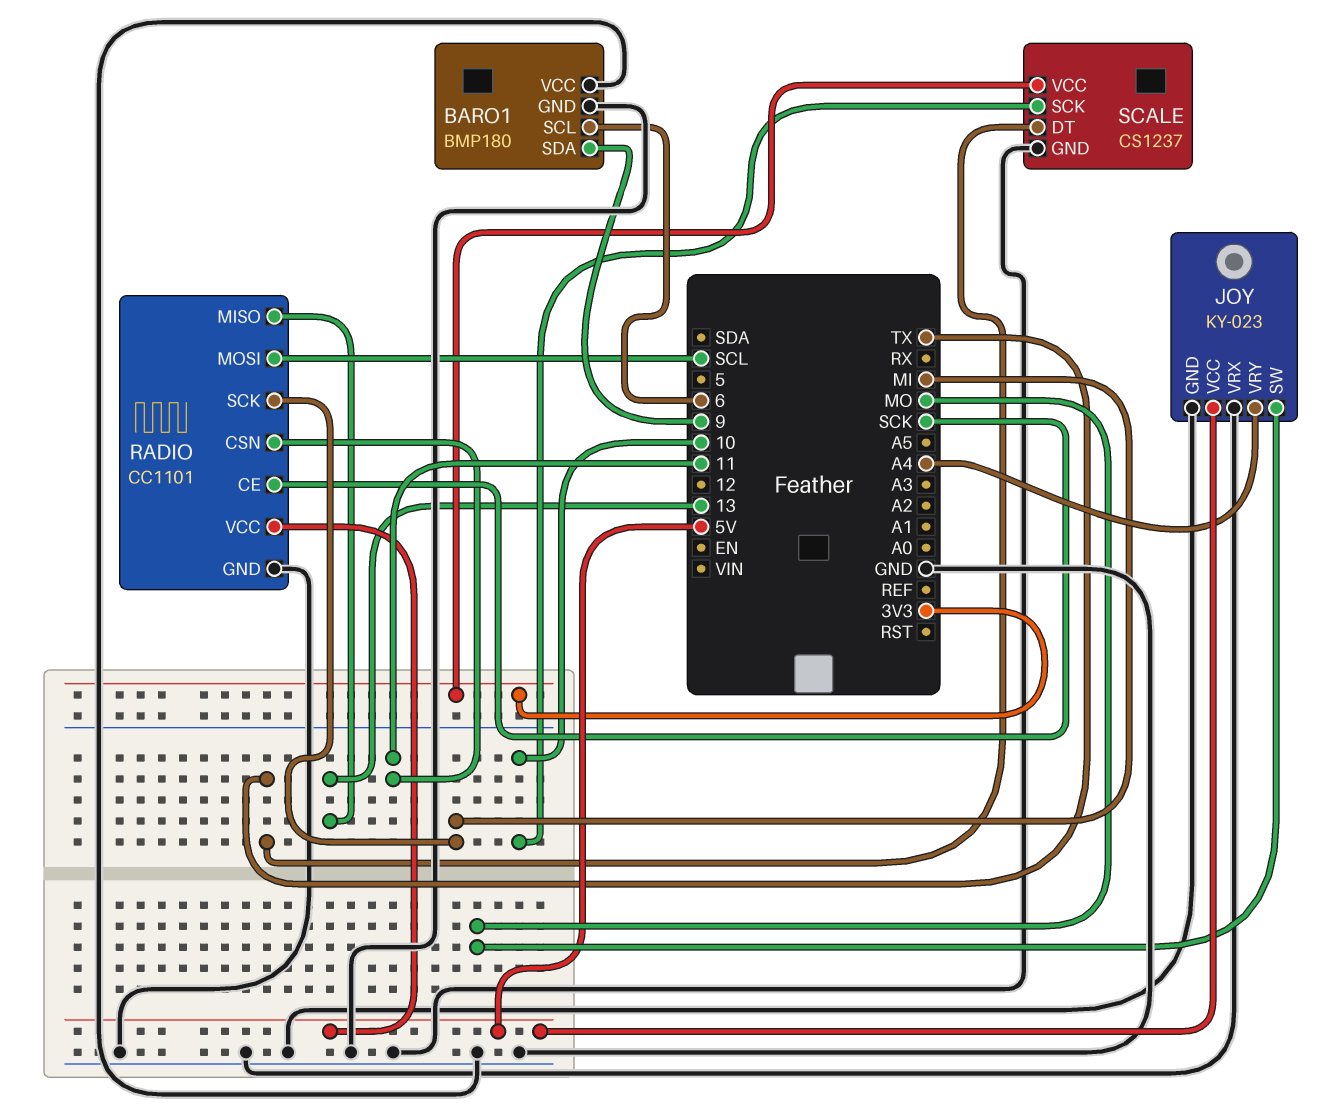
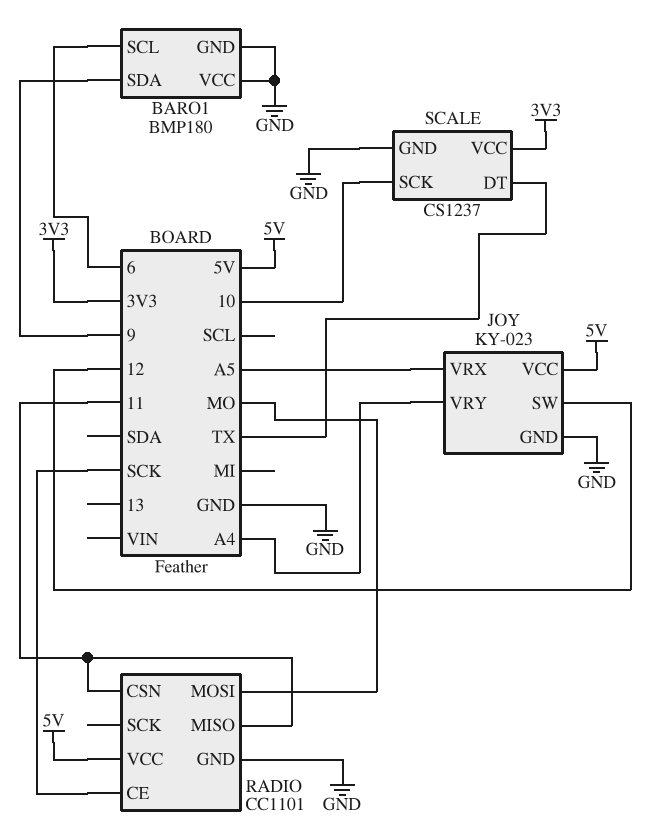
JOY pin SW: MO -> 12
JOY pin VRX: GND -> A5
RADIO pin MISO: 13 -> 11
RADIO pin MOSI: SCL -> MO
RADIO pin SCK: MI -> none

